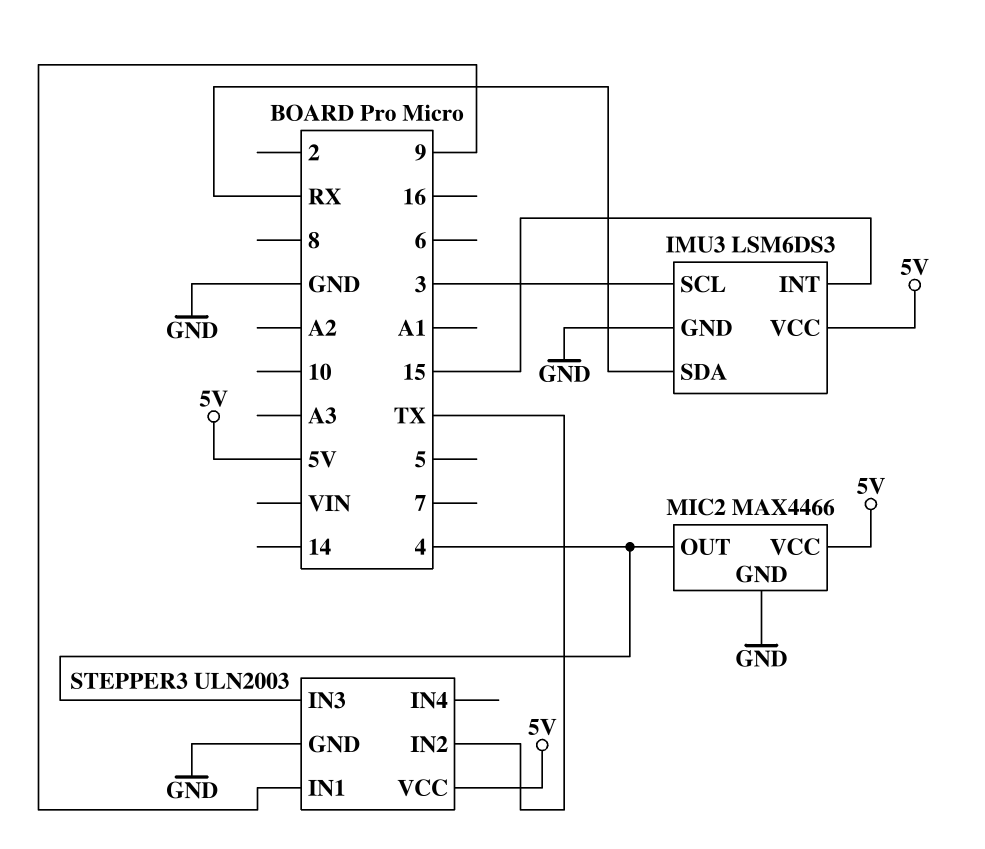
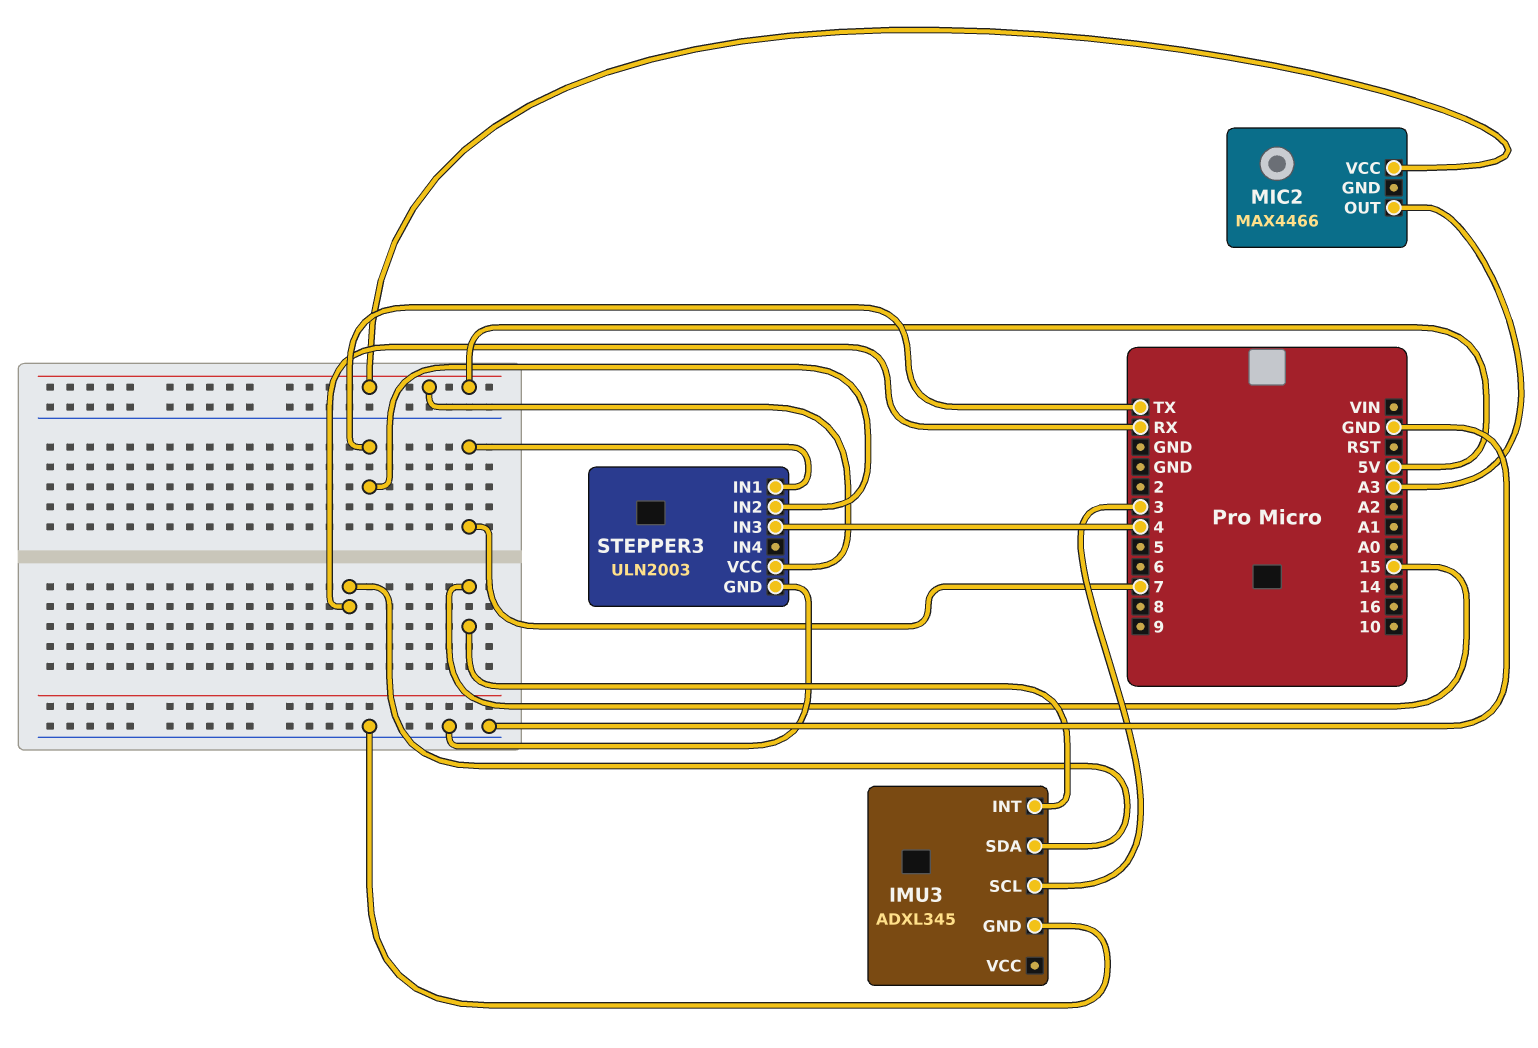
IMU3: LSM6DS3 -> ADXL345
IMU3 pin VCC: 5V -> none
MIC2 pin GND: GND -> none
MIC2 pin OUT: 4 -> A3
STEPPER3 pin IN1: 9 -> 7

